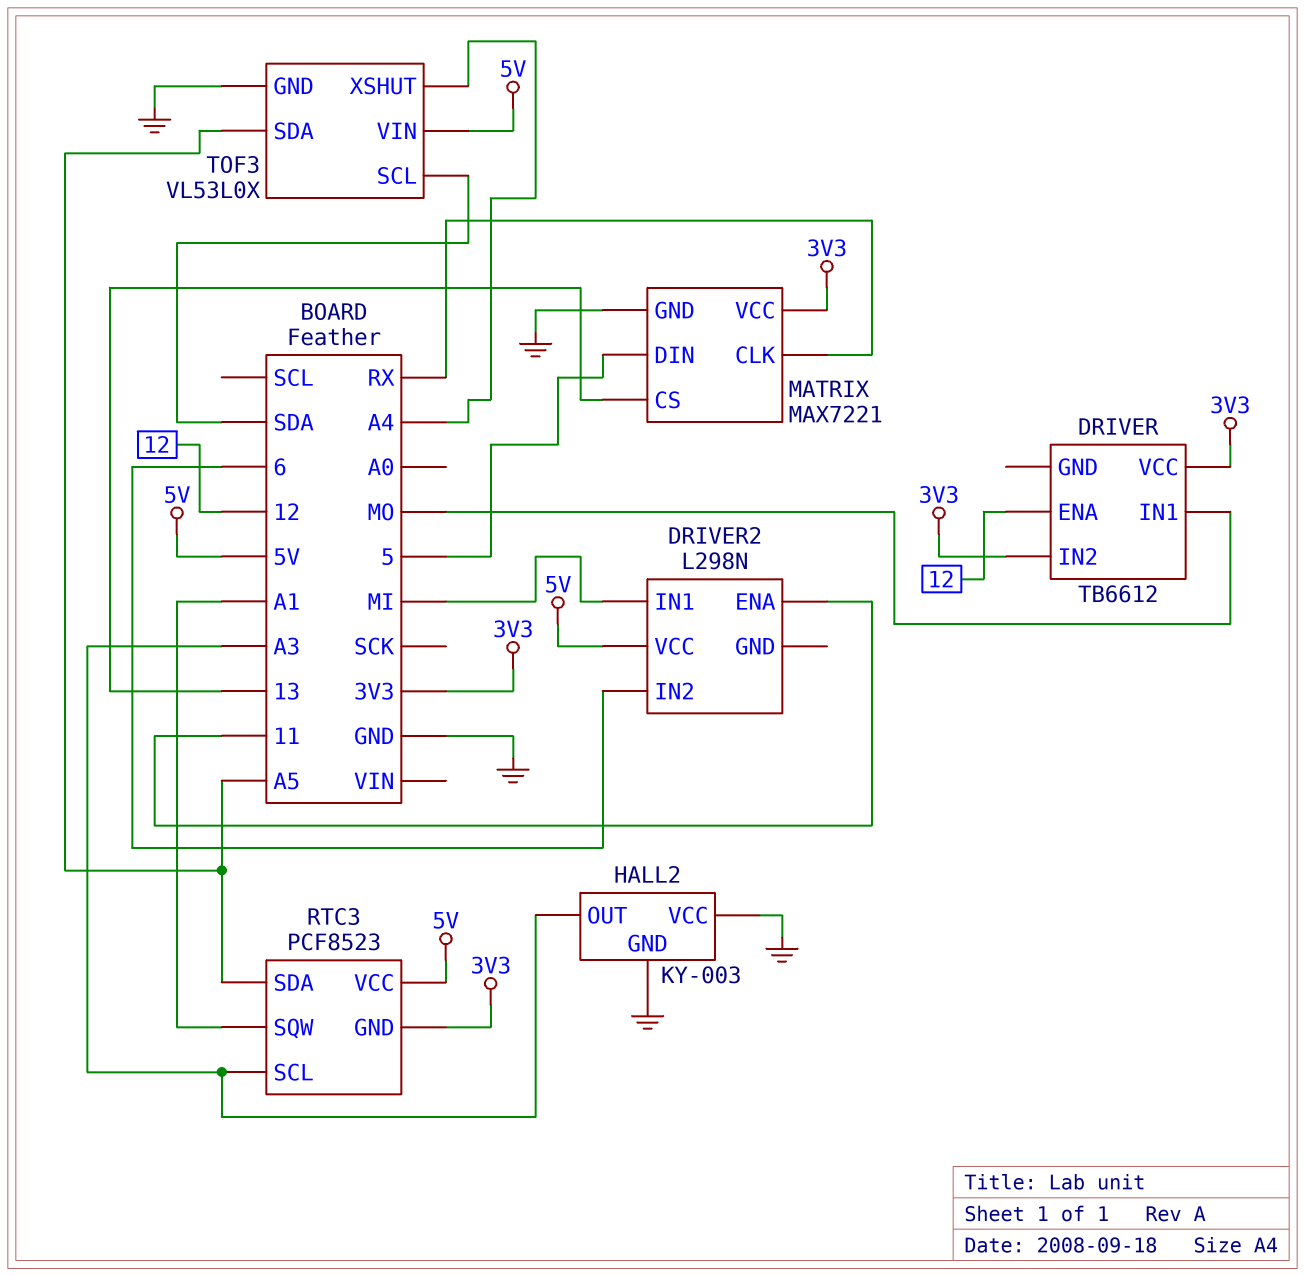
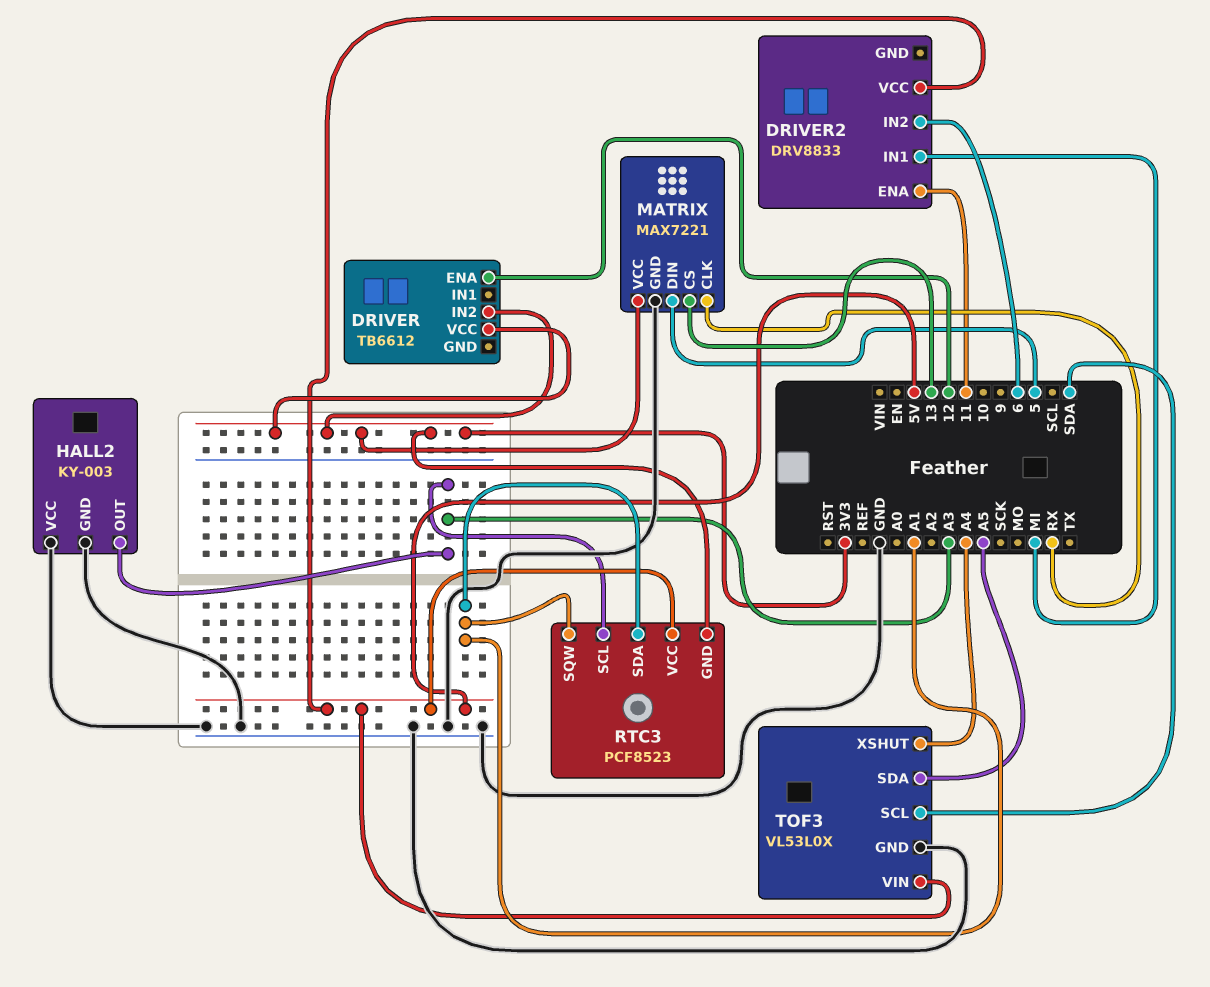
DRIVER pin IN1: MO -> none
DRIVER2: L298N -> DRV8833
RTC3 pin SDA: A5 -> A1

